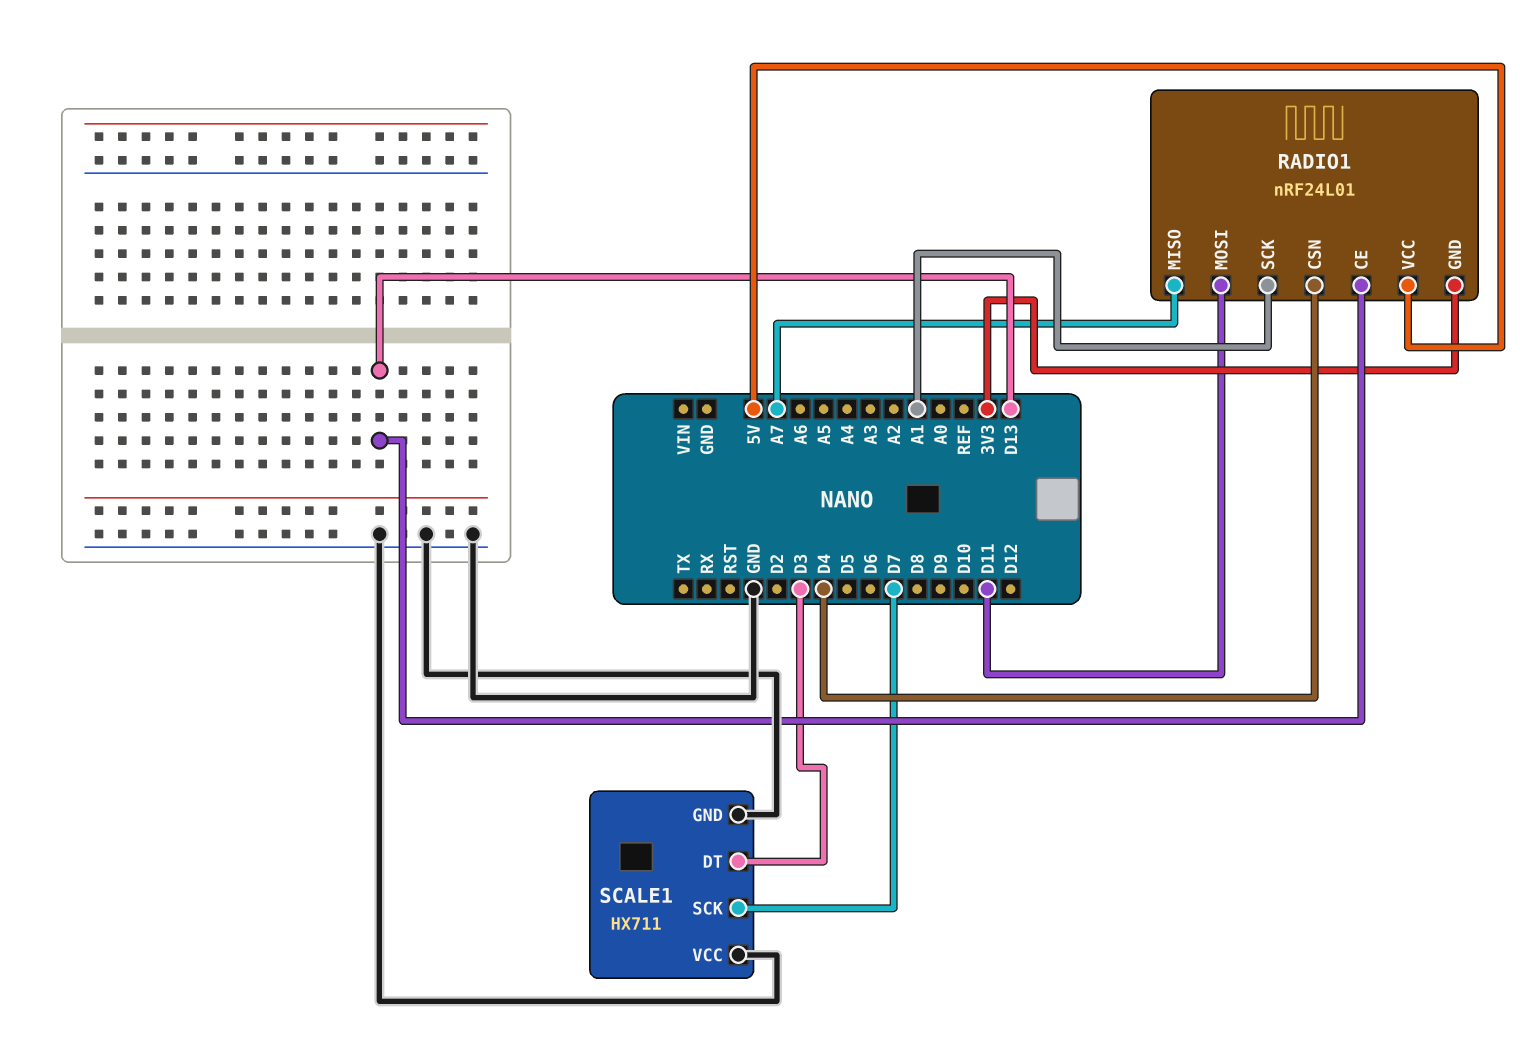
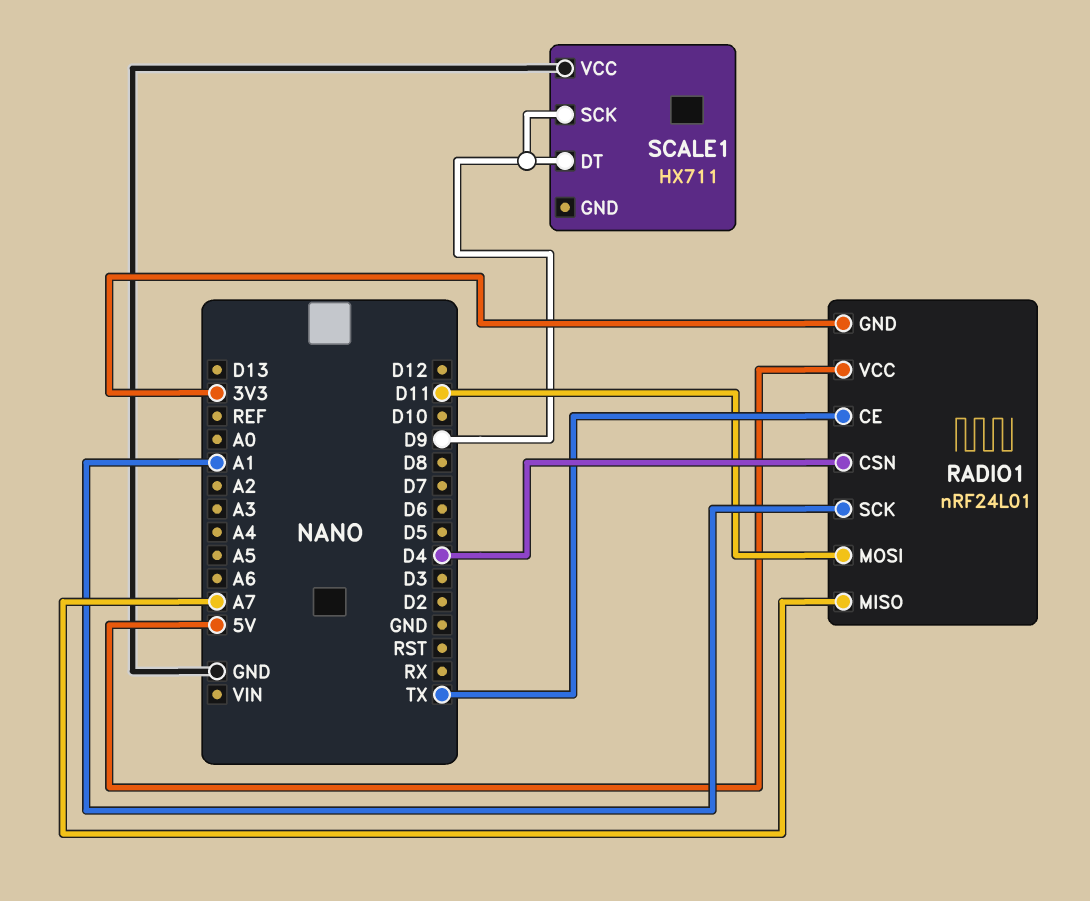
RADIO1 pin CE: D13 -> TX
SCALE1 pin DT: D3 -> D9
SCALE1 pin GND: GND -> none
SCALE1 pin SCK: D7 -> D9

